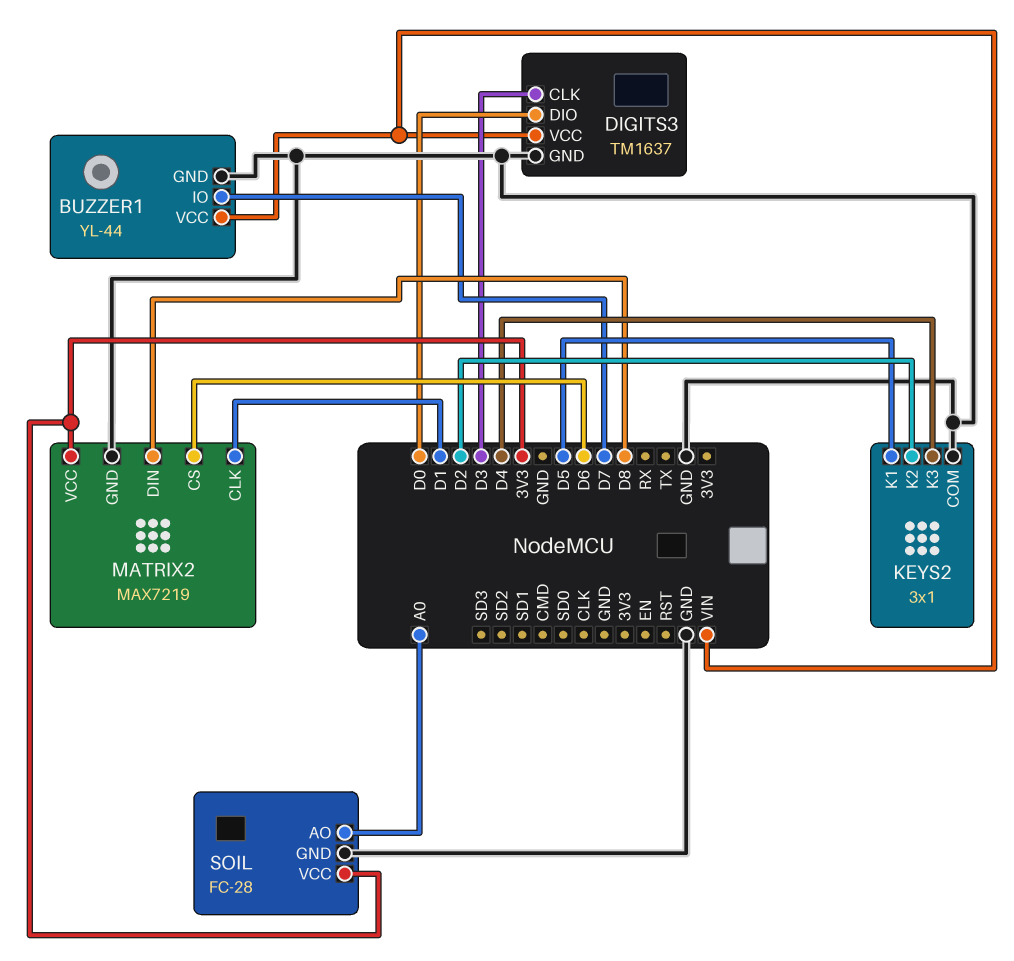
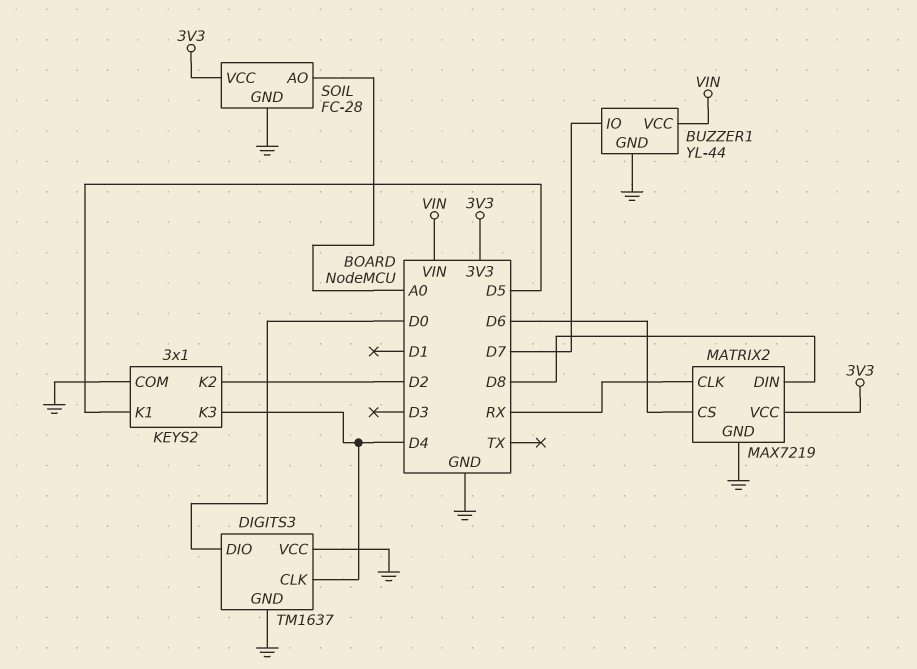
DIGITS3 pin CLK: D3 -> D4
DIGITS3 pin VCC: VIN -> GND
MATRIX2 pin CLK: D1 -> RX

